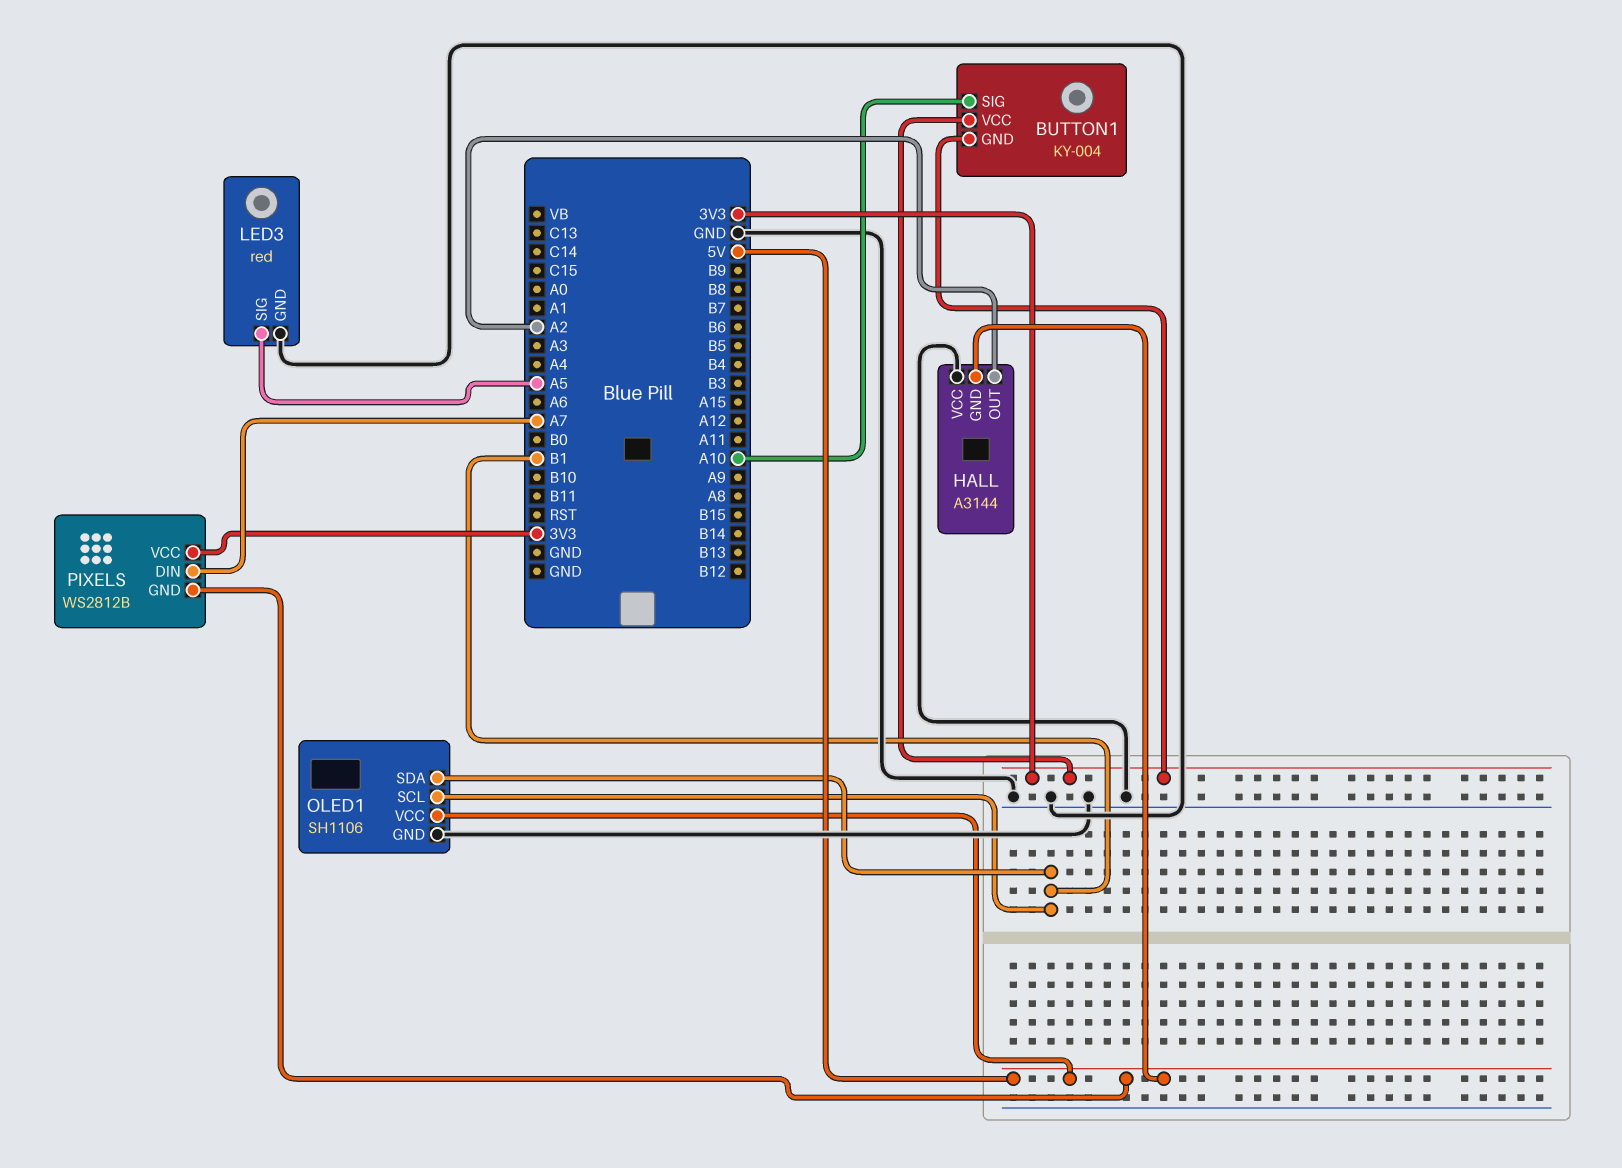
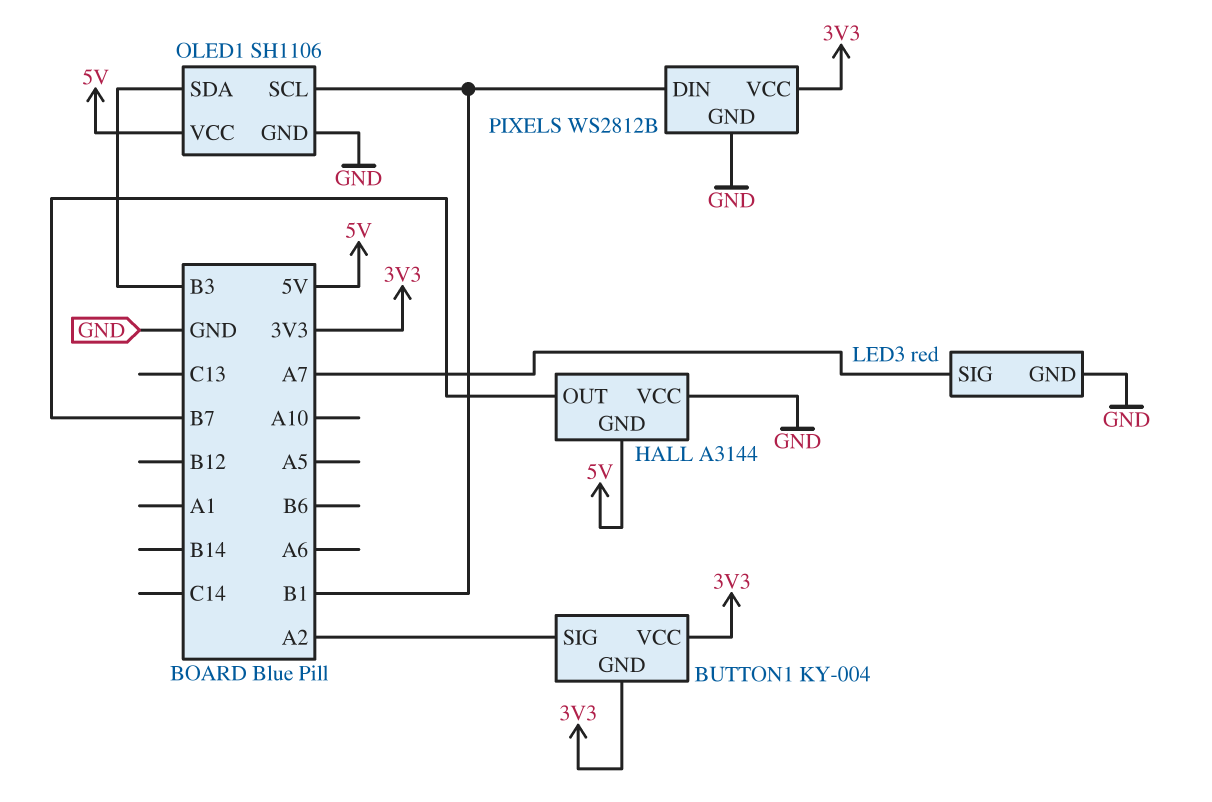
BUTTON1 pin SIG: A10 -> A2
HALL pin OUT: A2 -> B7
LED3 pin SIG: A5 -> A7
OLED1 pin SDA: B1 -> B3
PIXELS pin DIN: A7 -> B1
PIXELS pin GND: 5V -> GND

